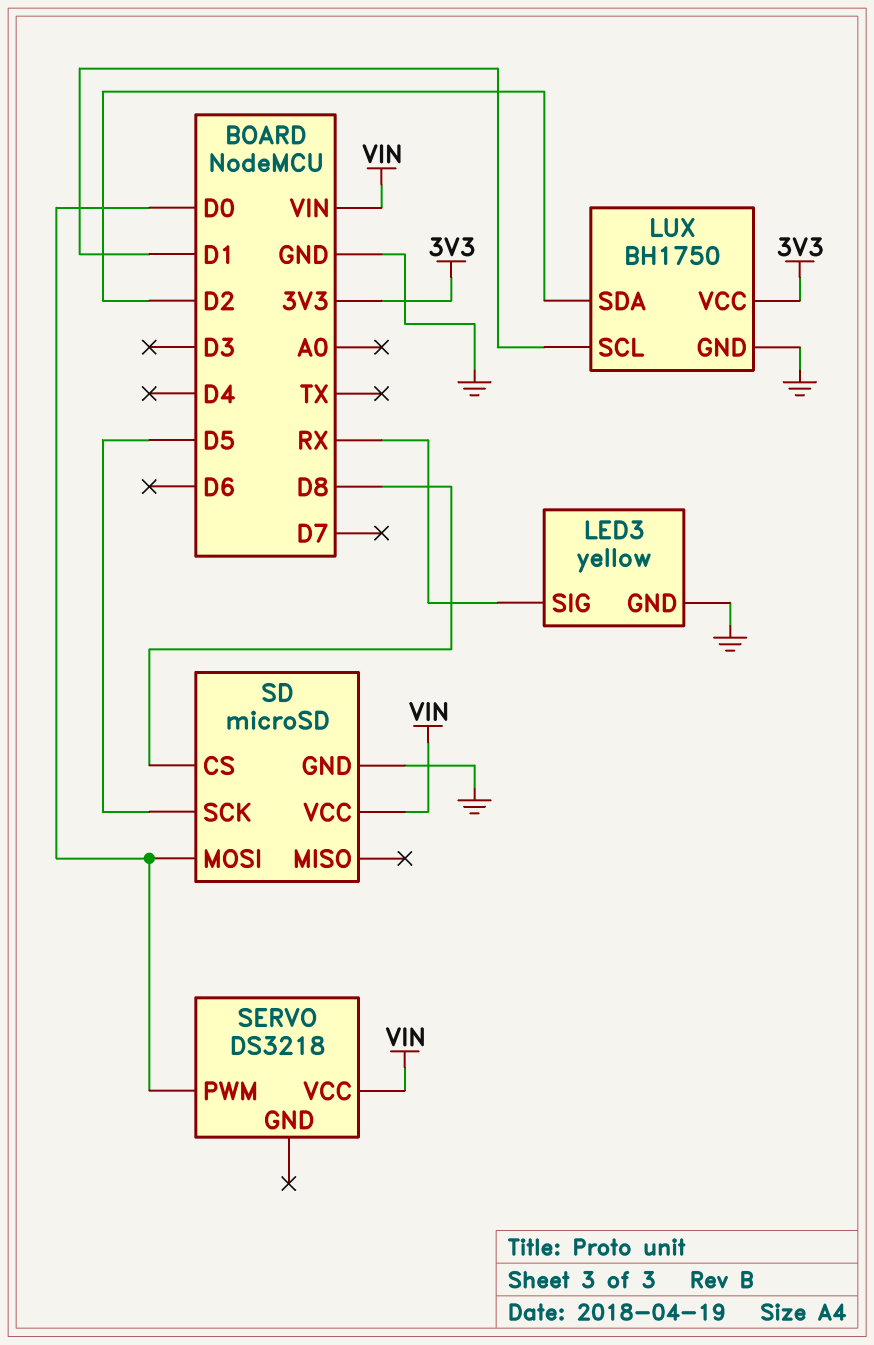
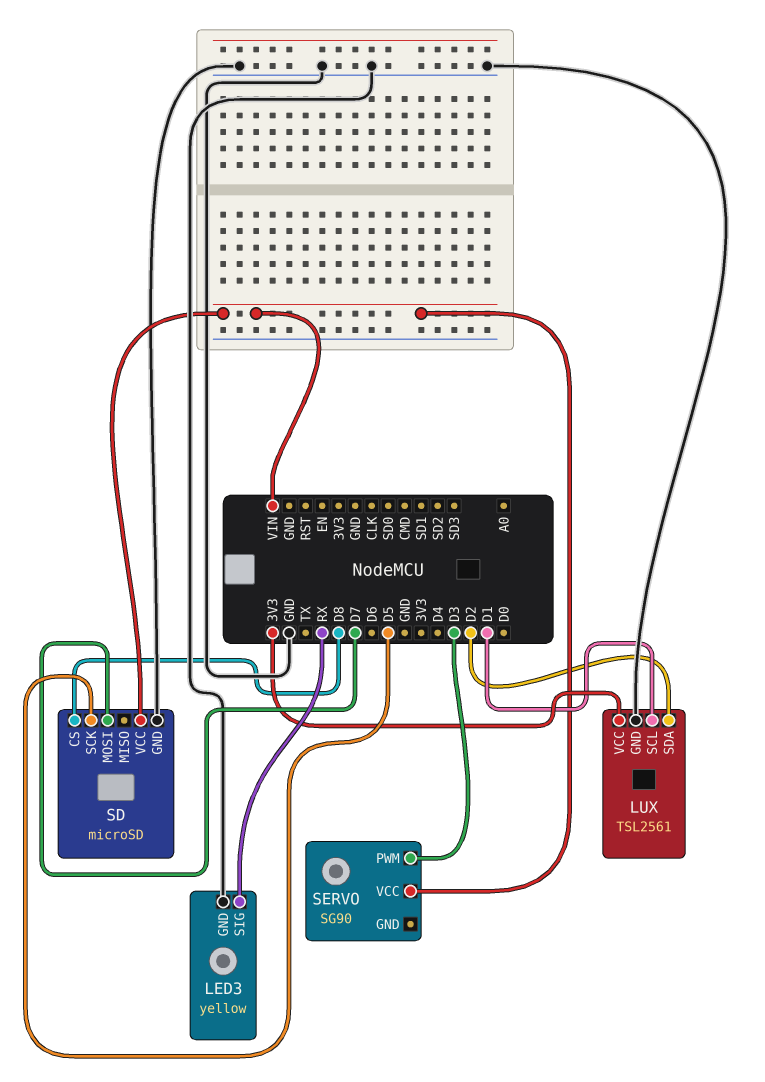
LUX: BH1750 -> TSL2561
SD pin MOSI: D0 -> D7
SERVO: DS3218 -> SG90
SERVO pin PWM: D0 -> D3

